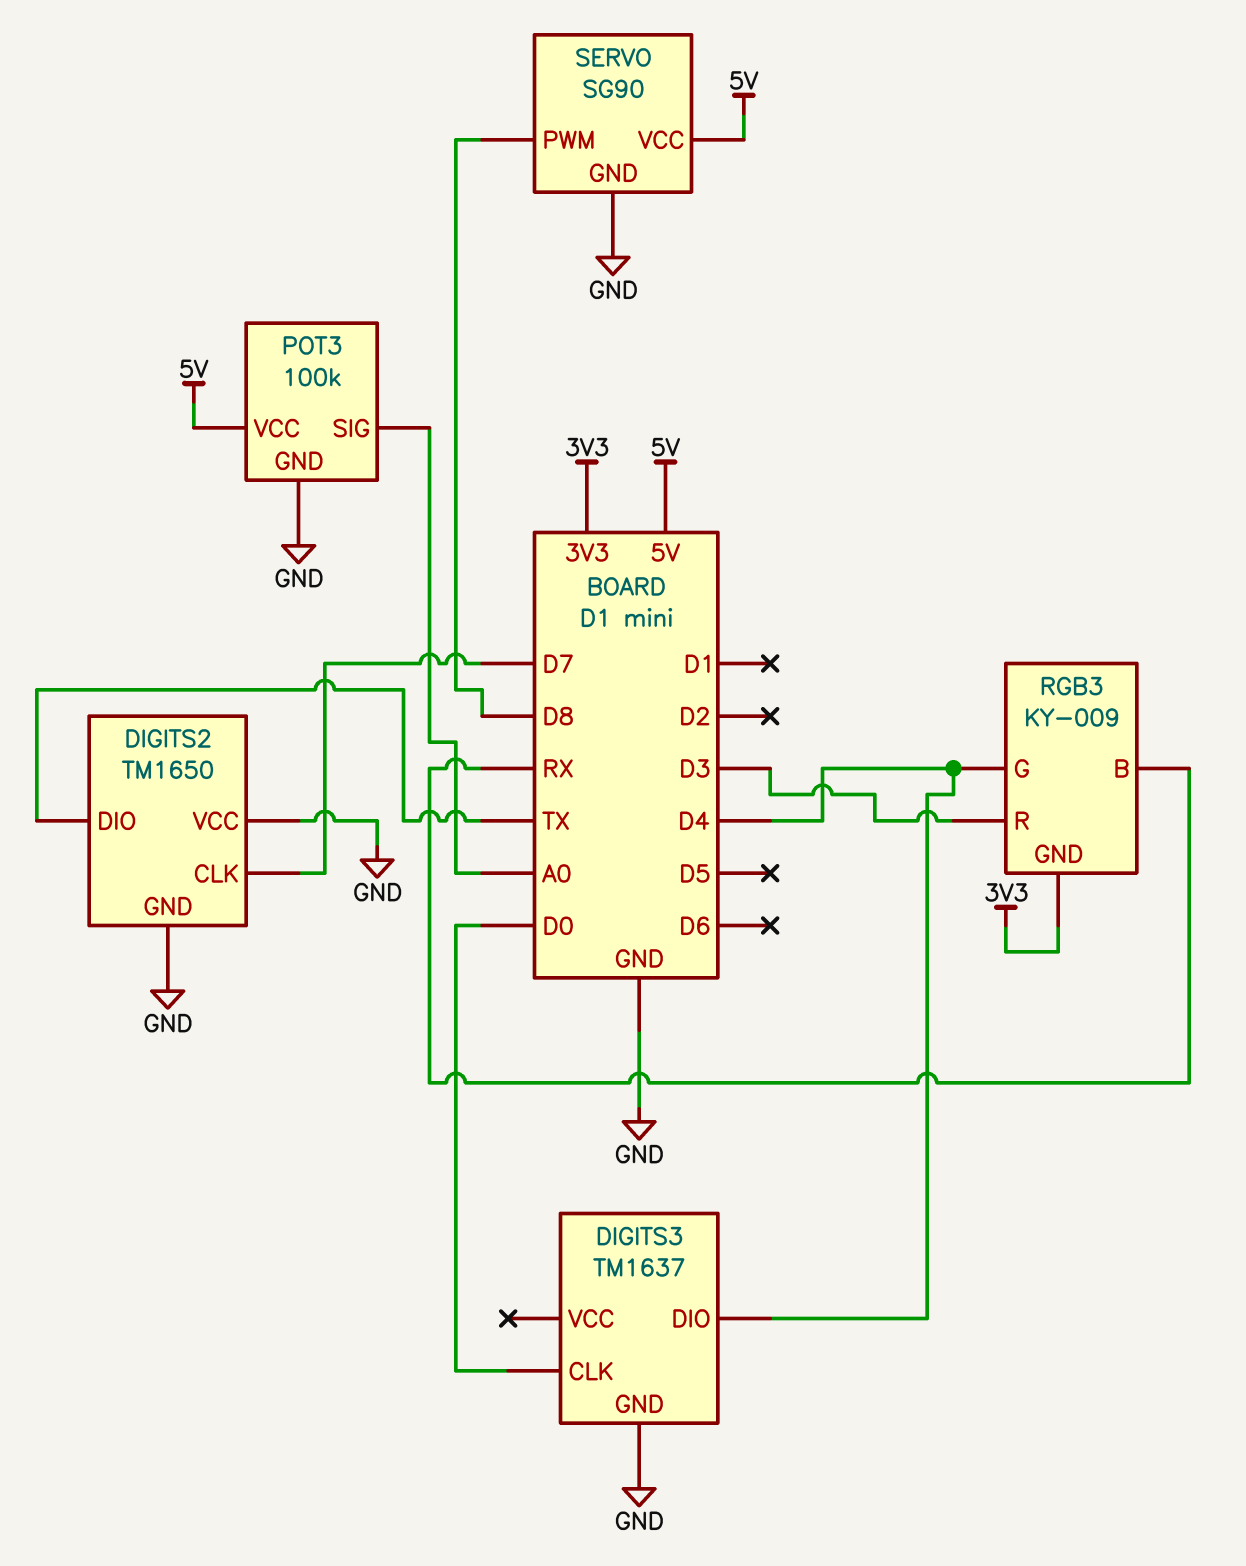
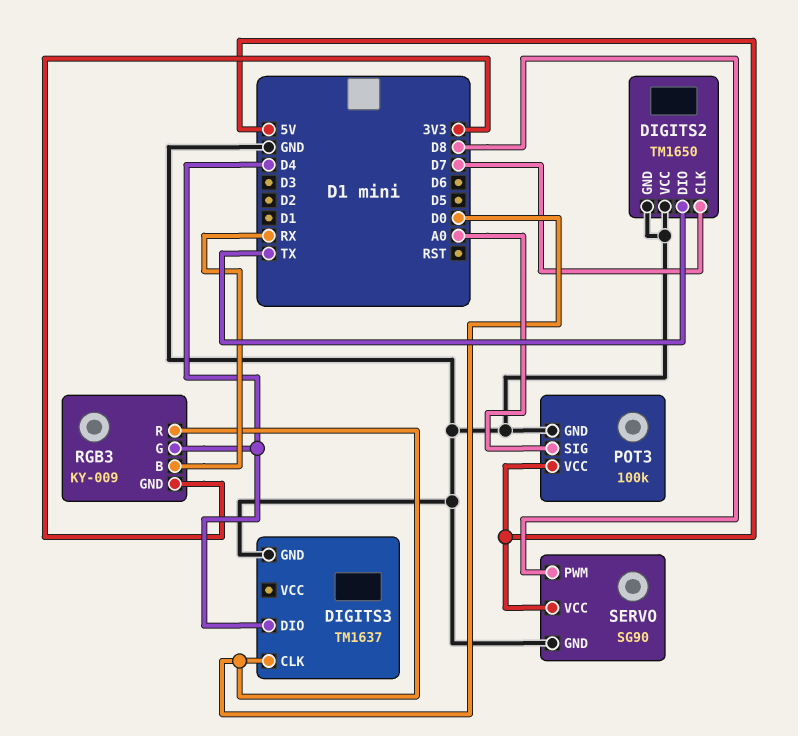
RGB3 pin R: D3 -> D0

